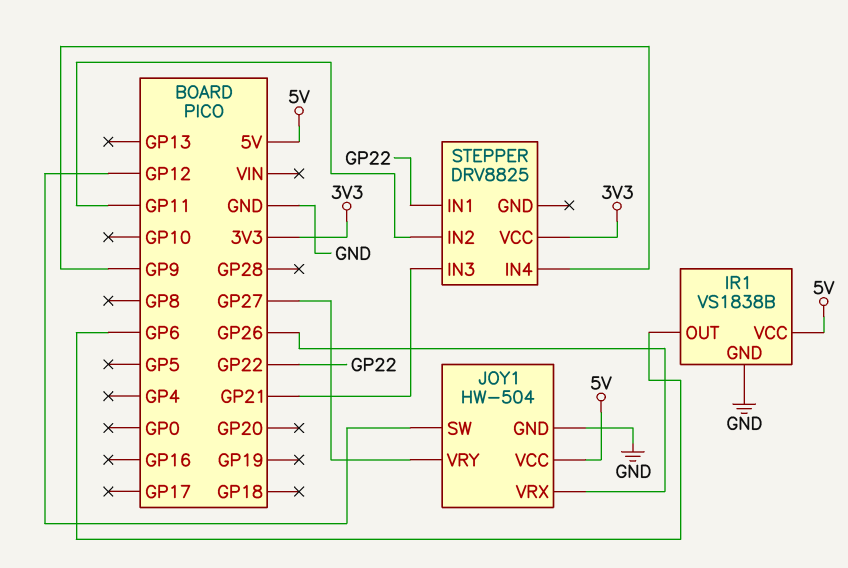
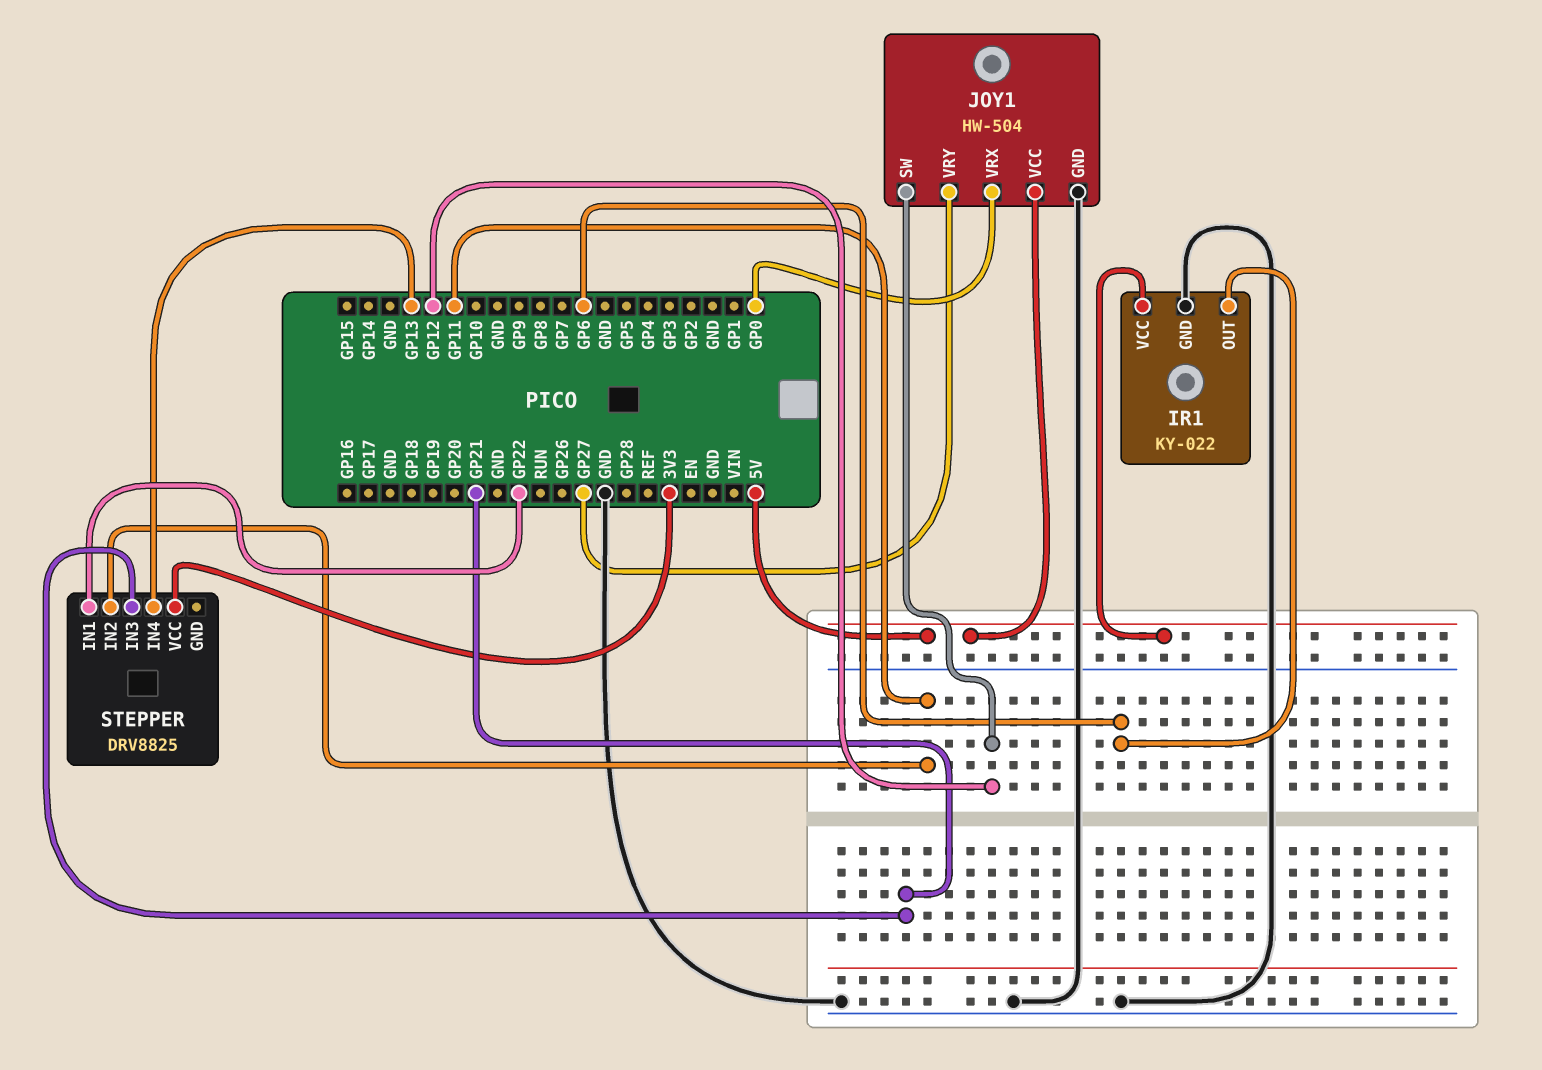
IR1: VS1838B -> KY-022
JOY1 pin VRX: GP26 -> GP0
STEPPER pin IN4: GP9 -> GP13

